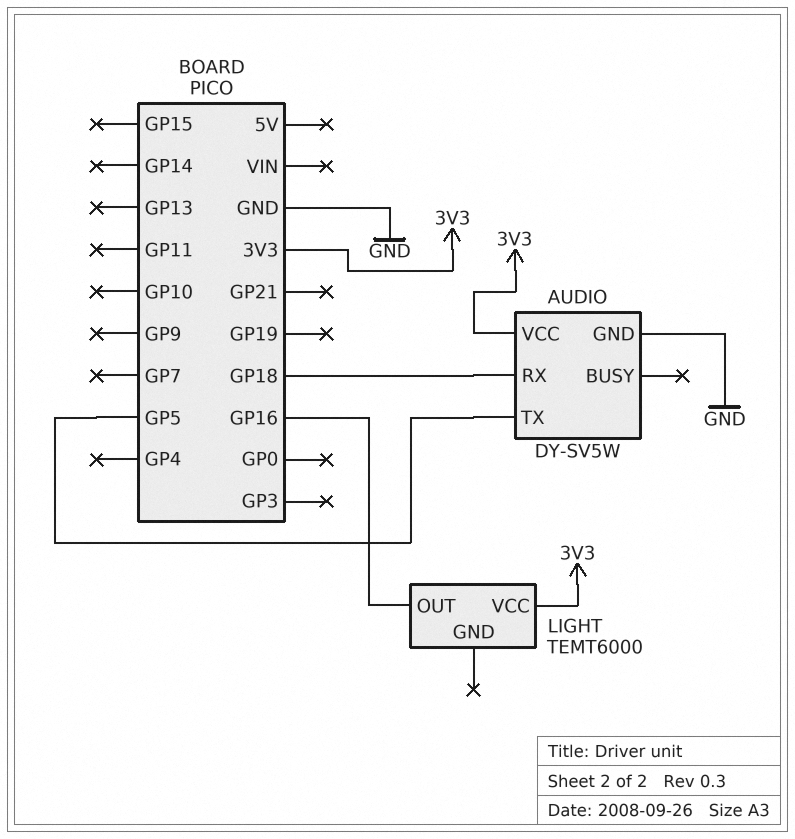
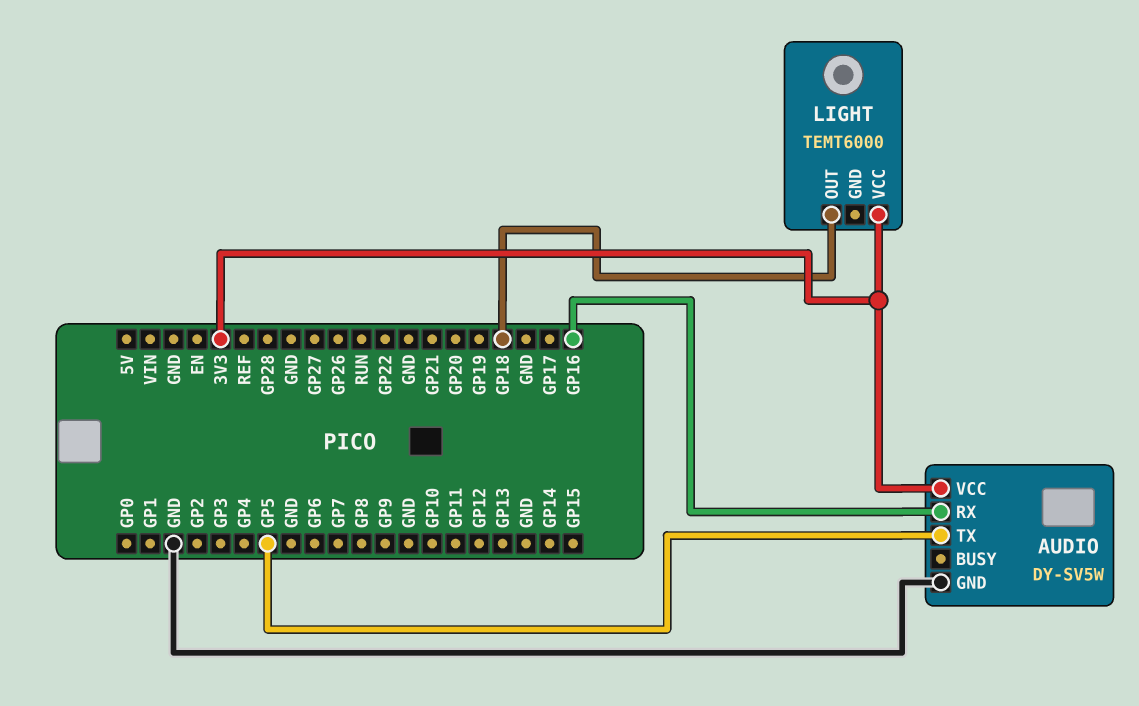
AUDIO pin RX: GP18 -> GP16
LIGHT pin OUT: GP16 -> GP18

